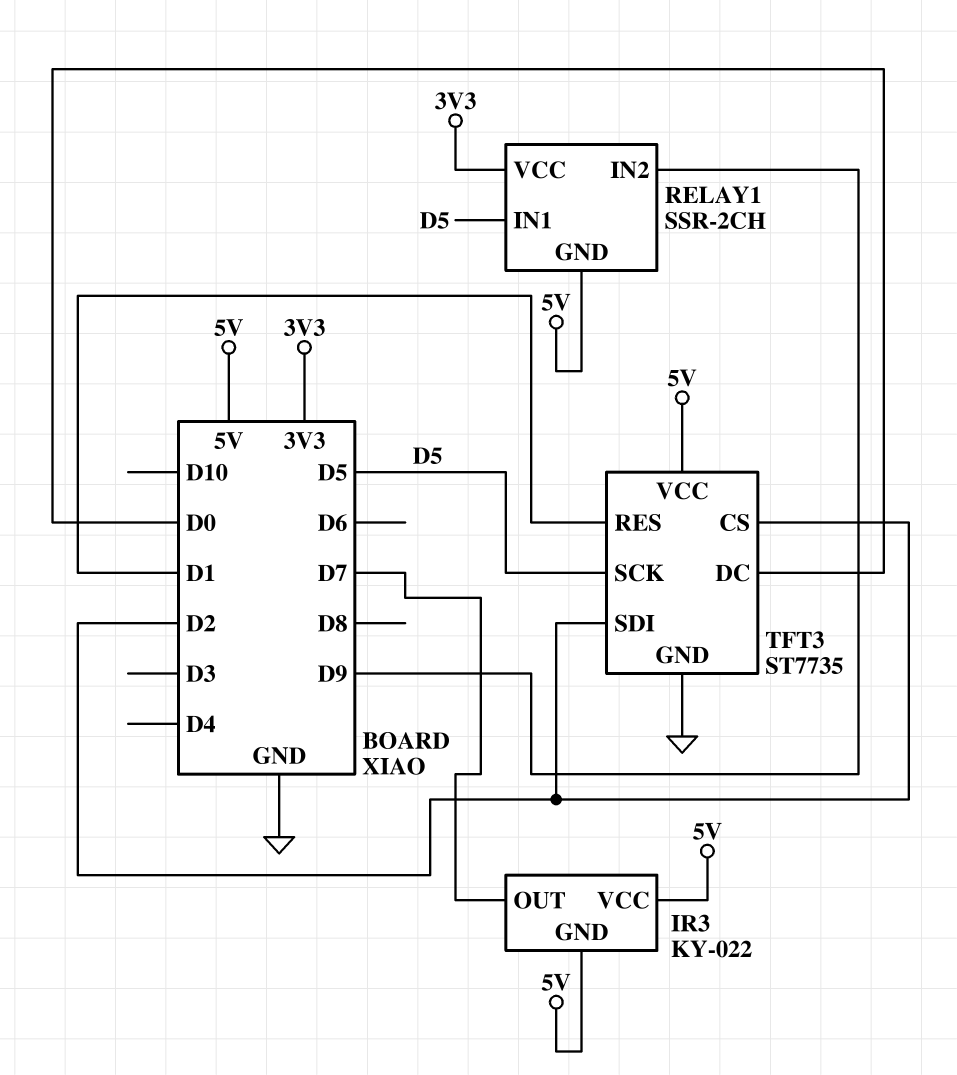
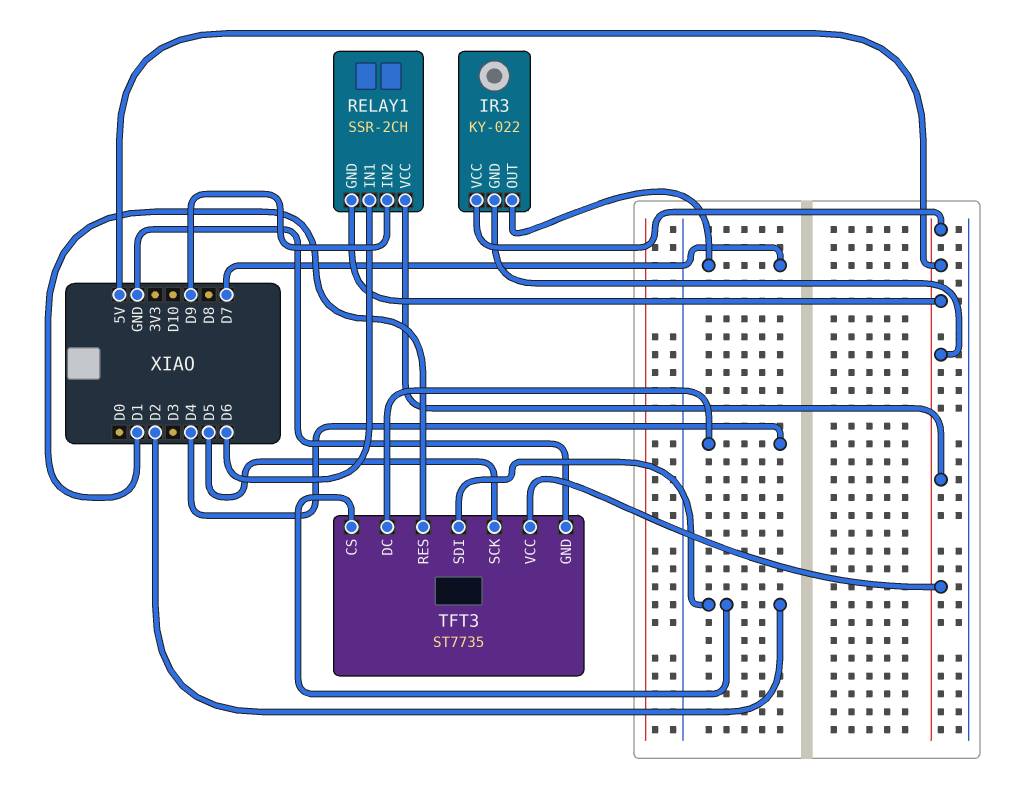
RELAY1 pin IN1: D5 -> D6
RELAY1 pin VCC: 3V3 -> 5V
TFT3 pin DC: D0 -> D4

